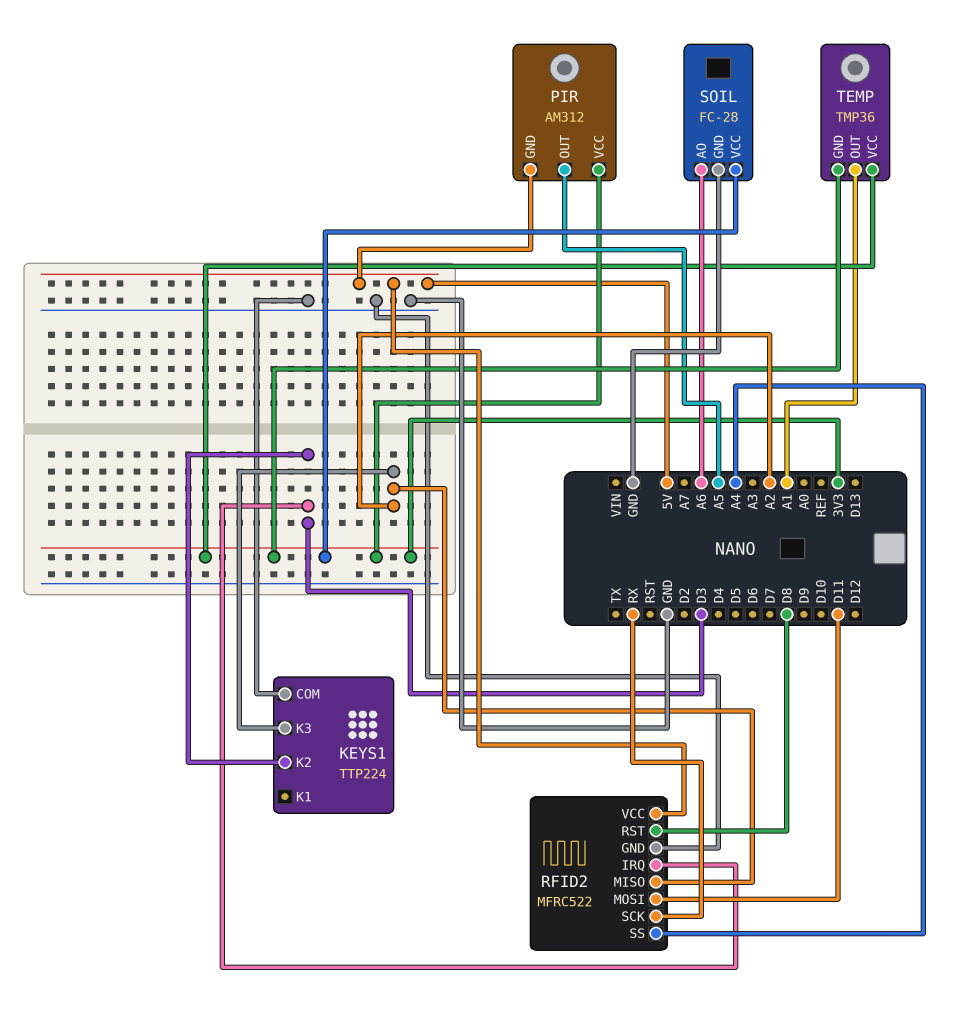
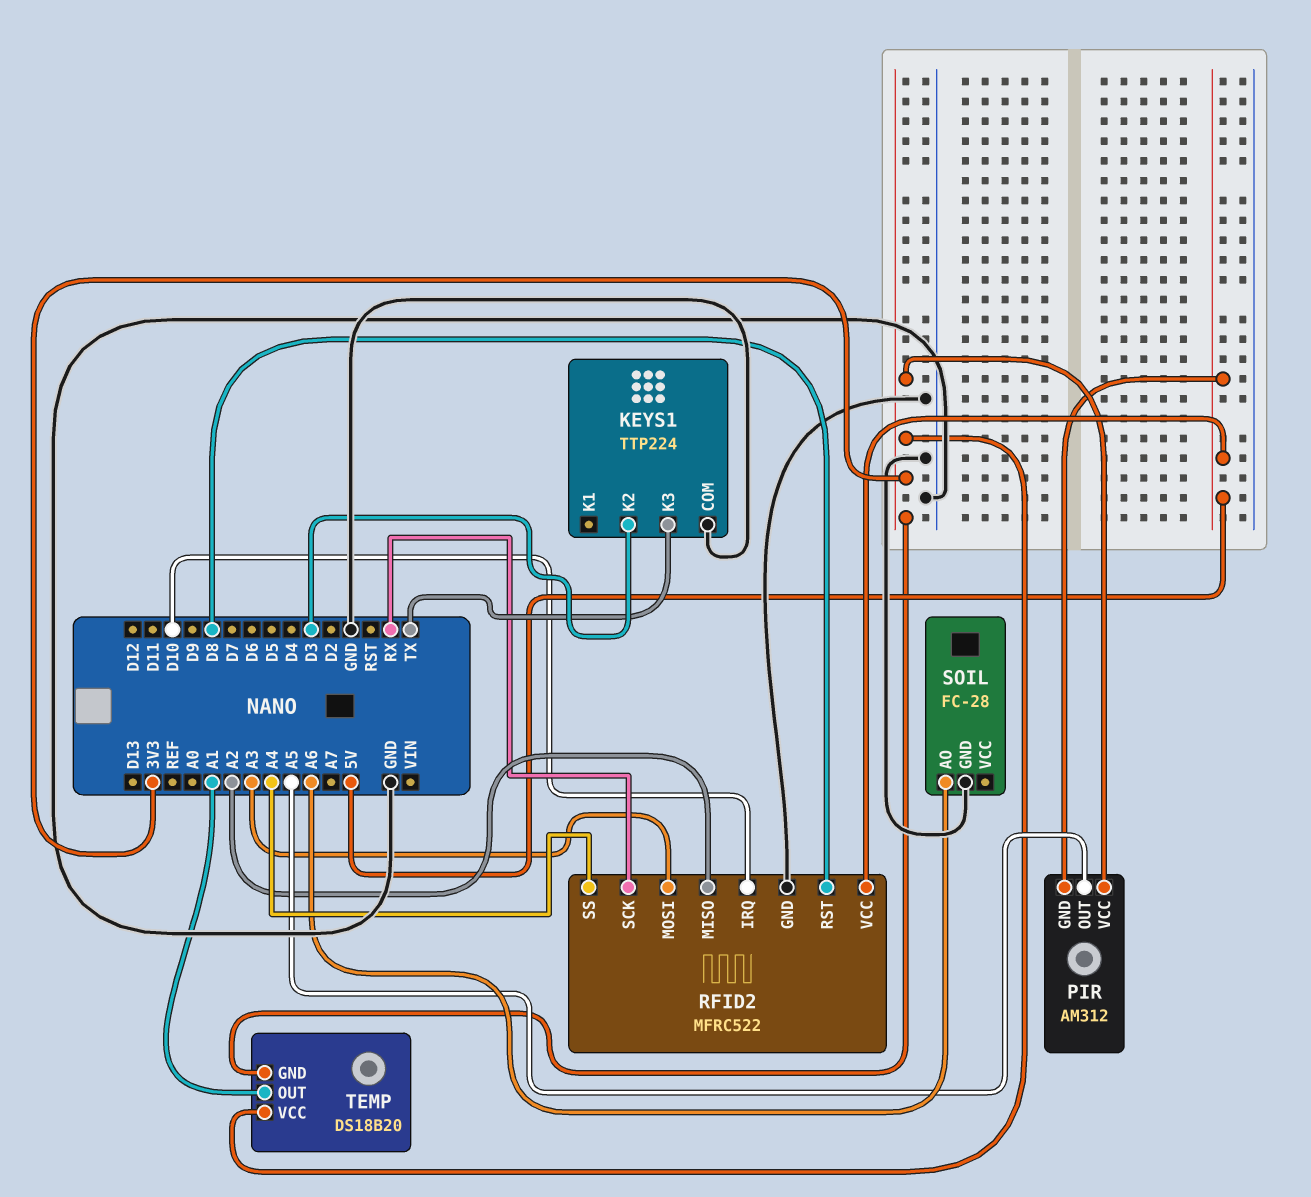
KEYS1 pin K3: A2 -> TX
RFID2 pin IRQ: D3 -> D10
RFID2 pin MOSI: D11 -> A3
SOIL pin VCC: 3V3 -> none
TEMP: TMP36 -> DS18B20

